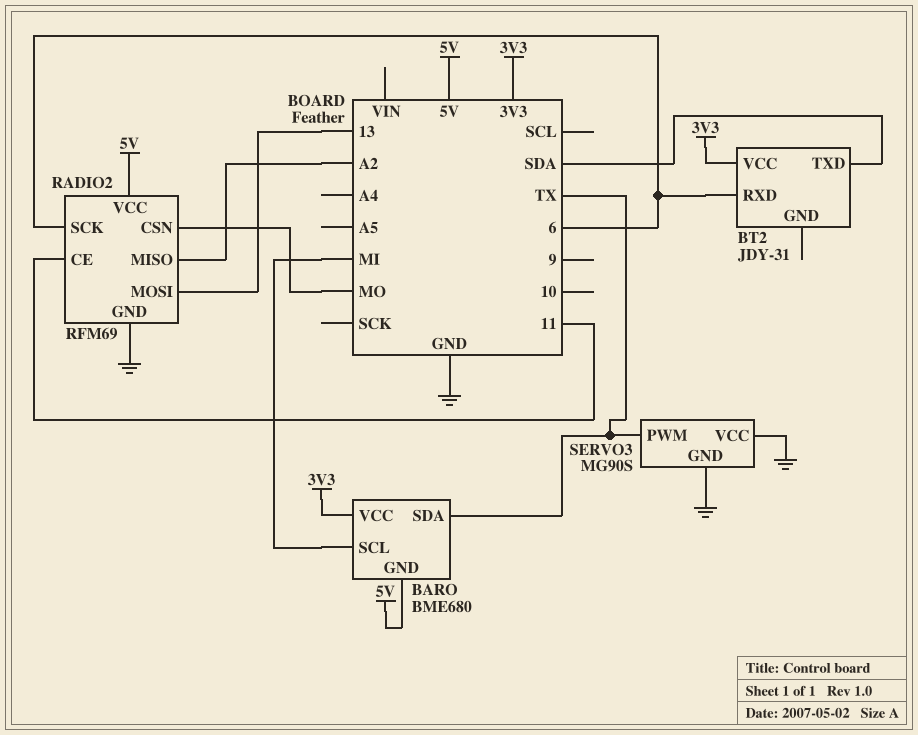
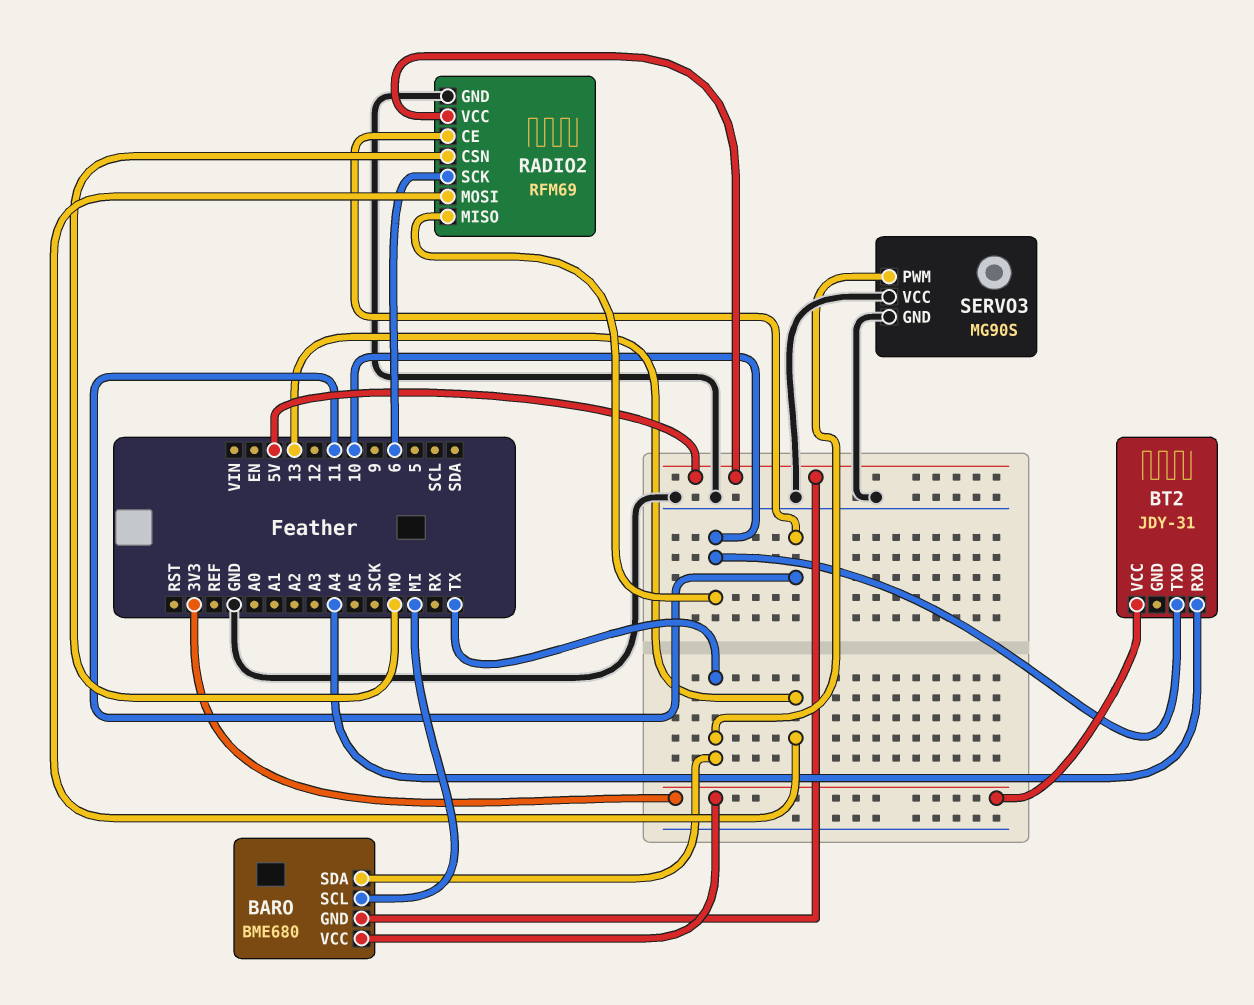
BT2 pin RXD: 6 -> A4
BT2 pin TXD: SDA -> 10
RADIO2 pin MISO: A2 -> 10

